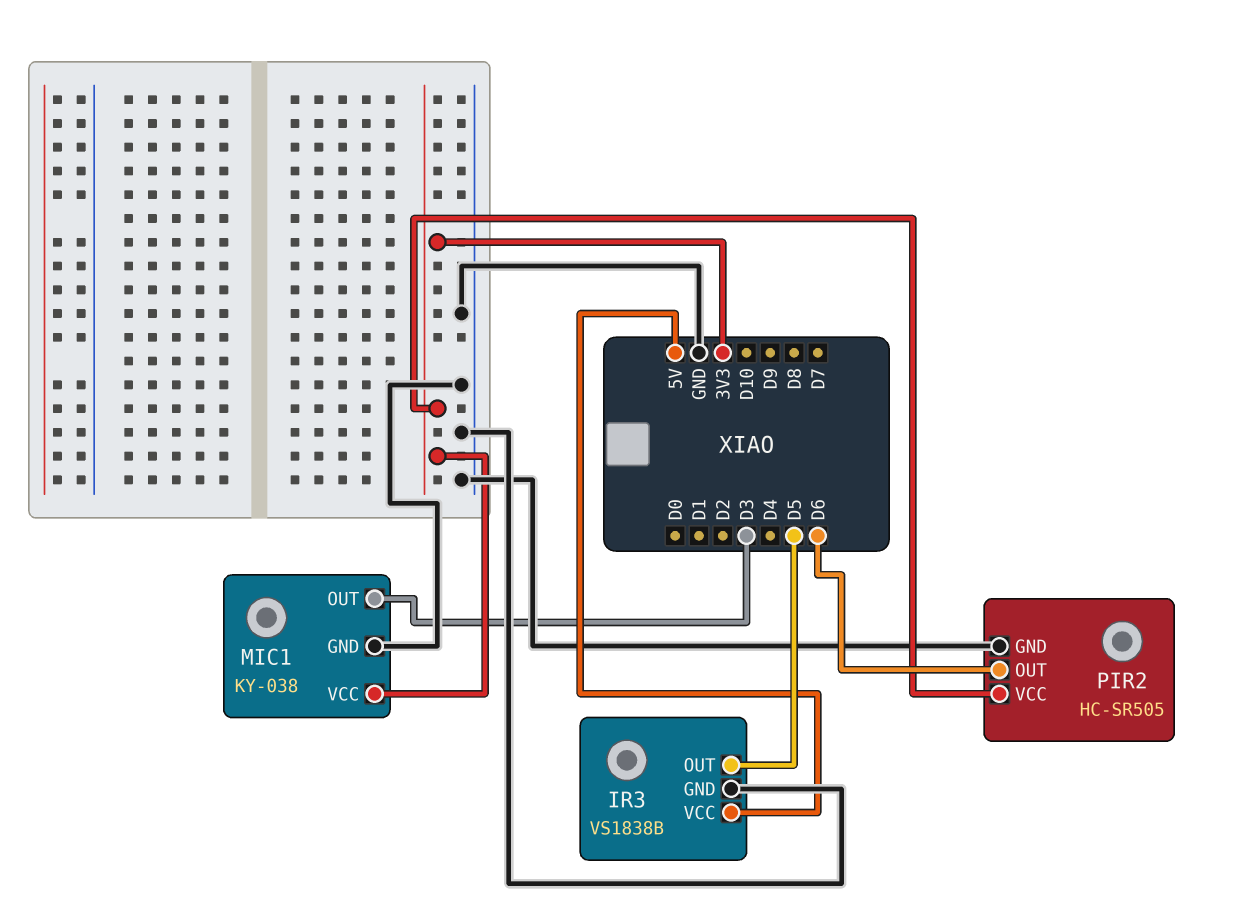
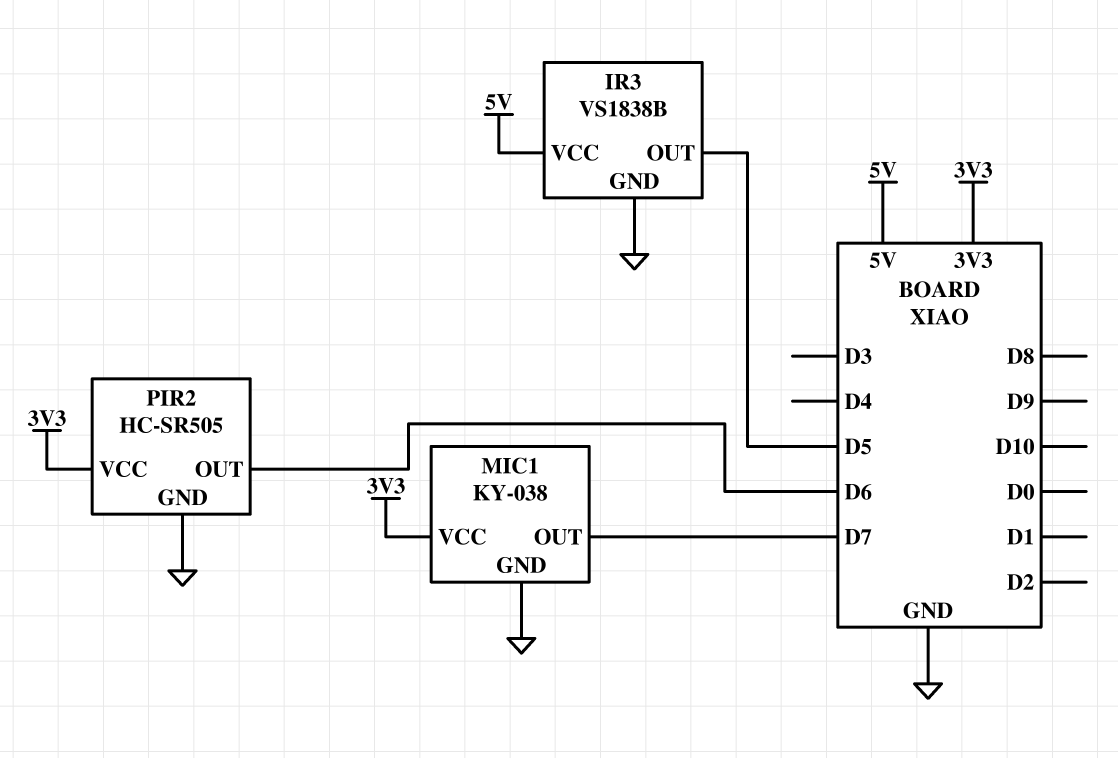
MIC1 pin OUT: D3 -> D7

